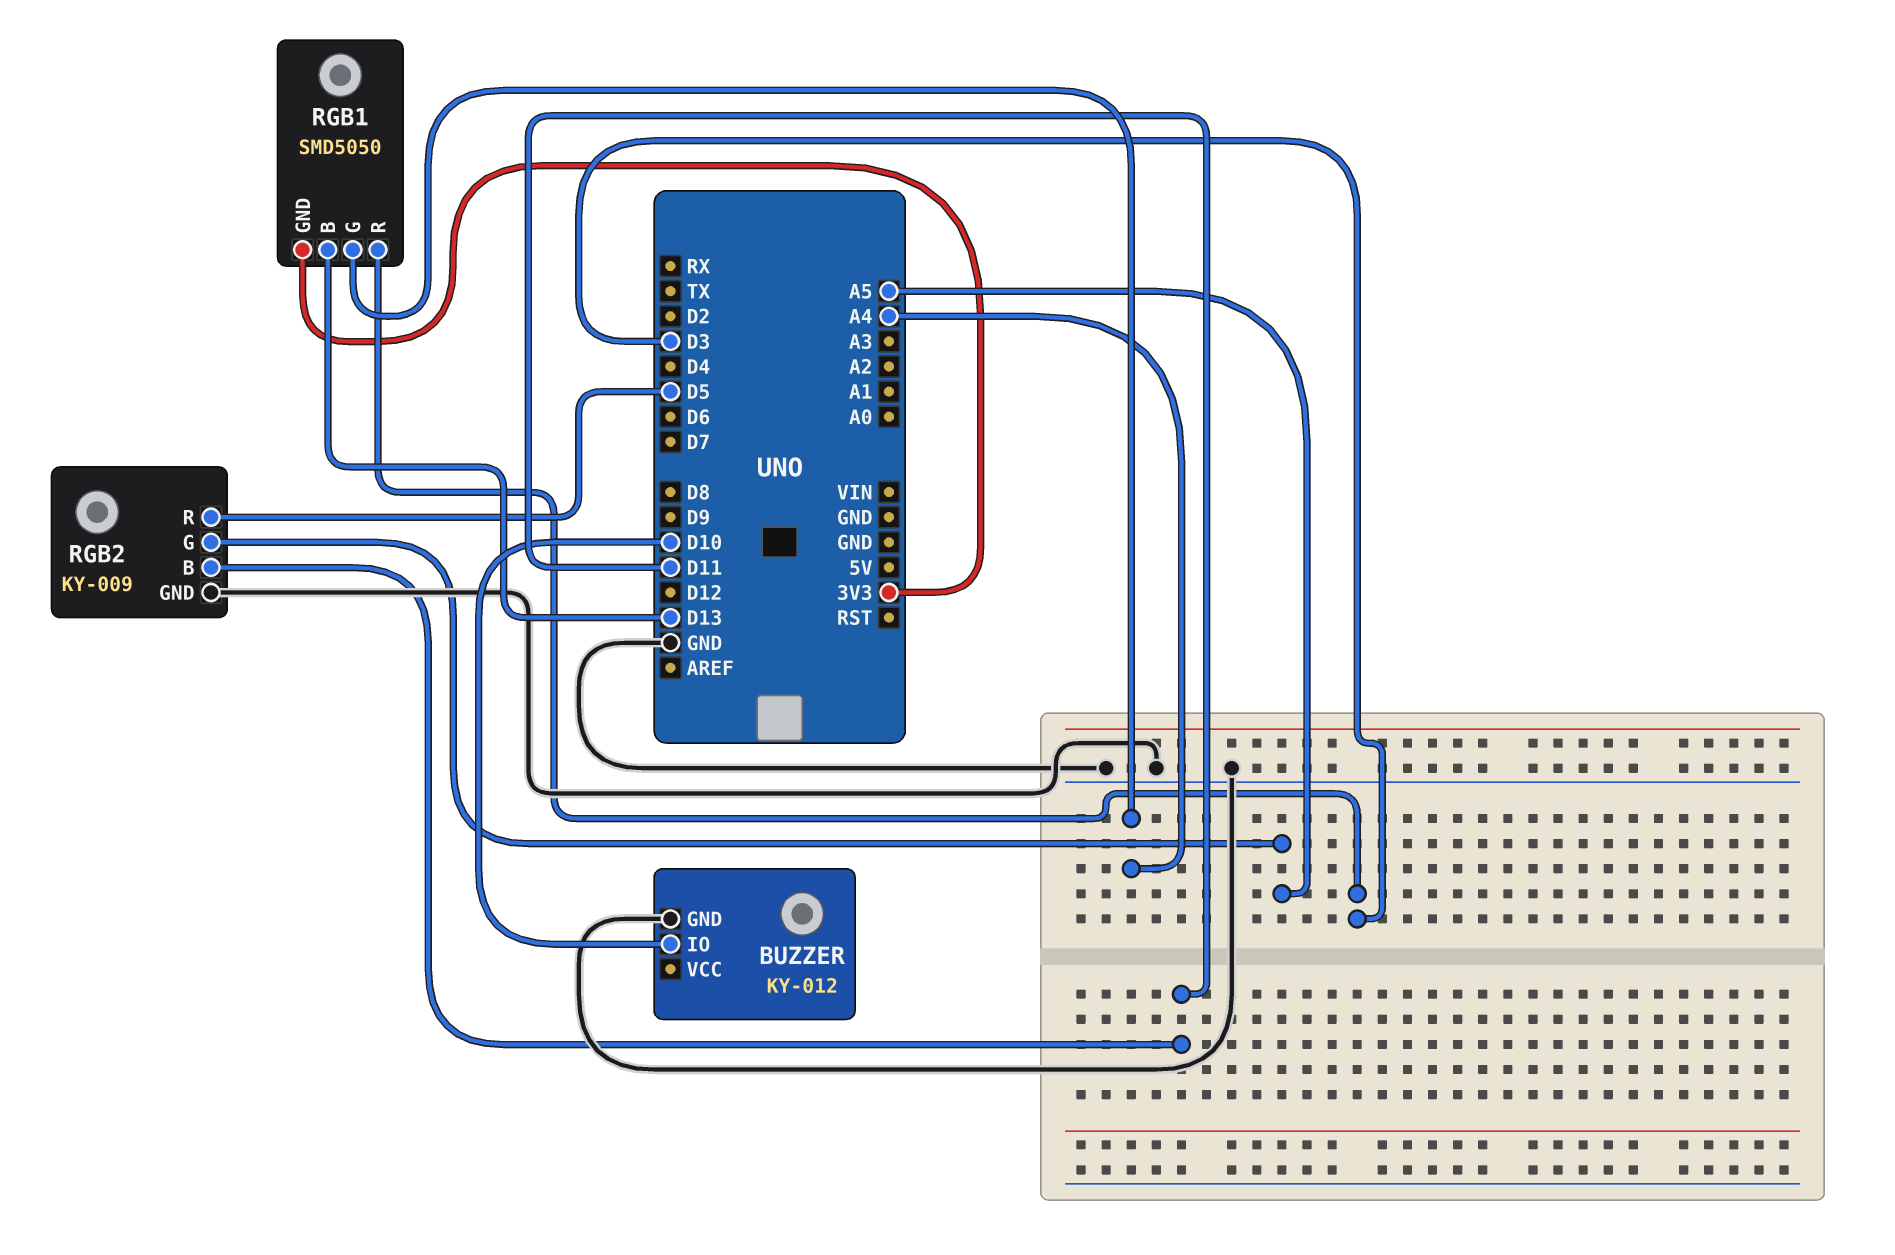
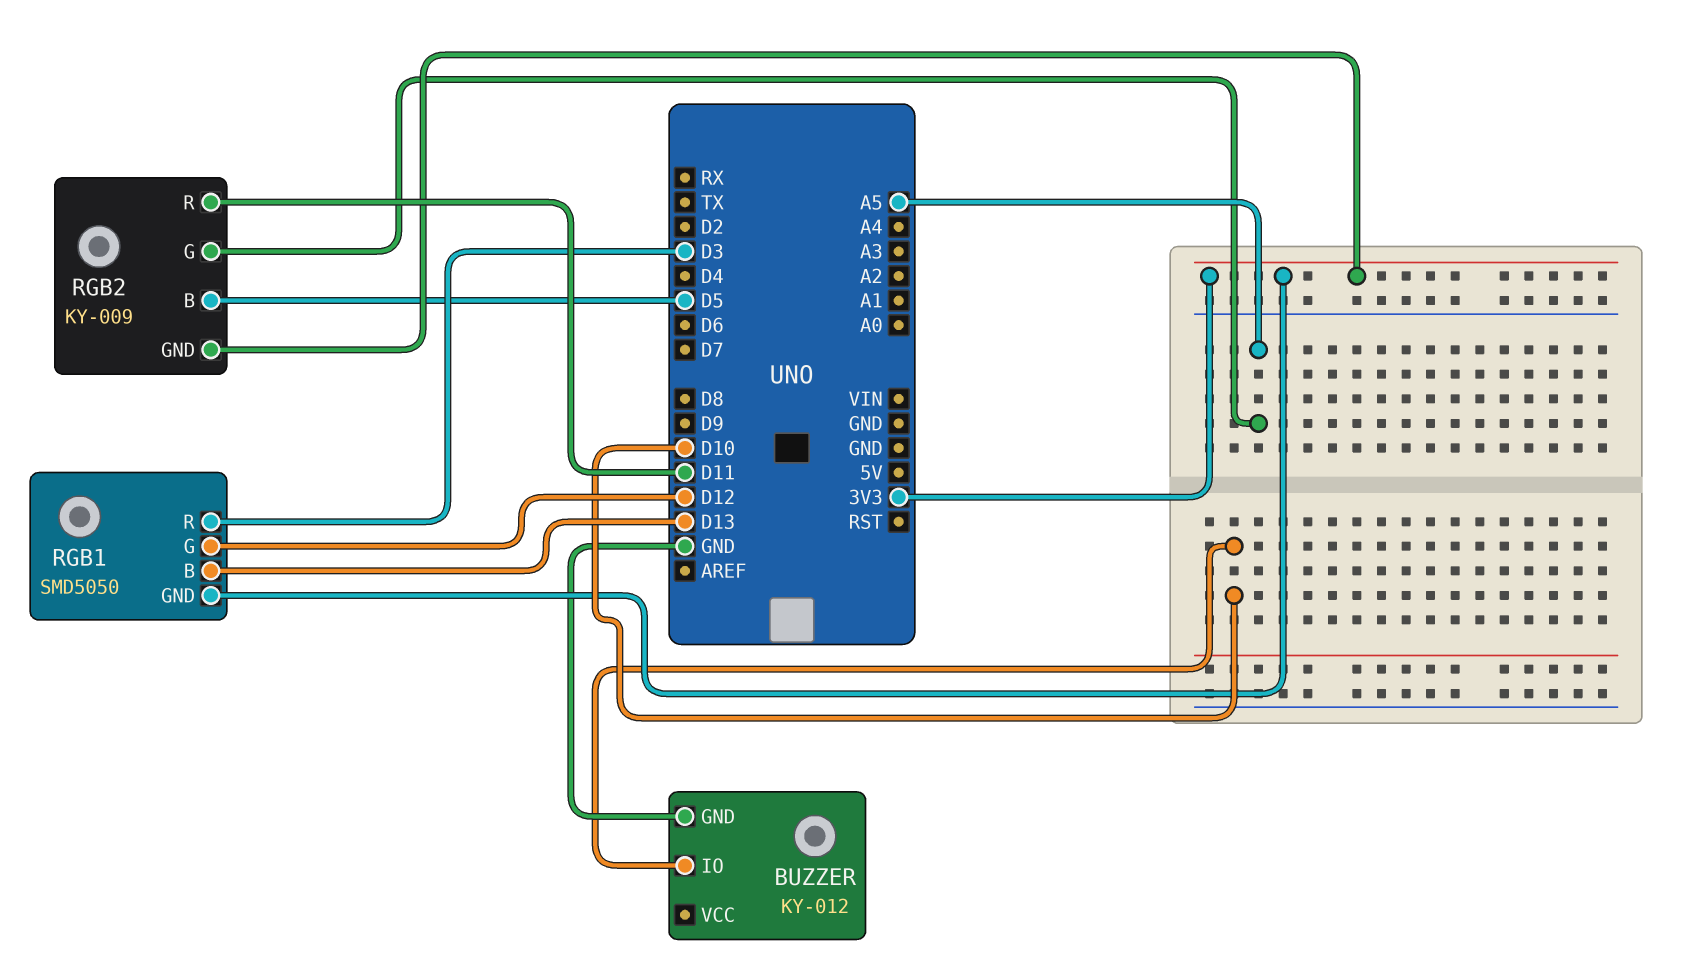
RGB1 pin G: A4 -> D12
RGB2 pin B: D11 -> D5
RGB2 pin GND: GND -> 3V3
RGB2 pin R: D5 -> D11

